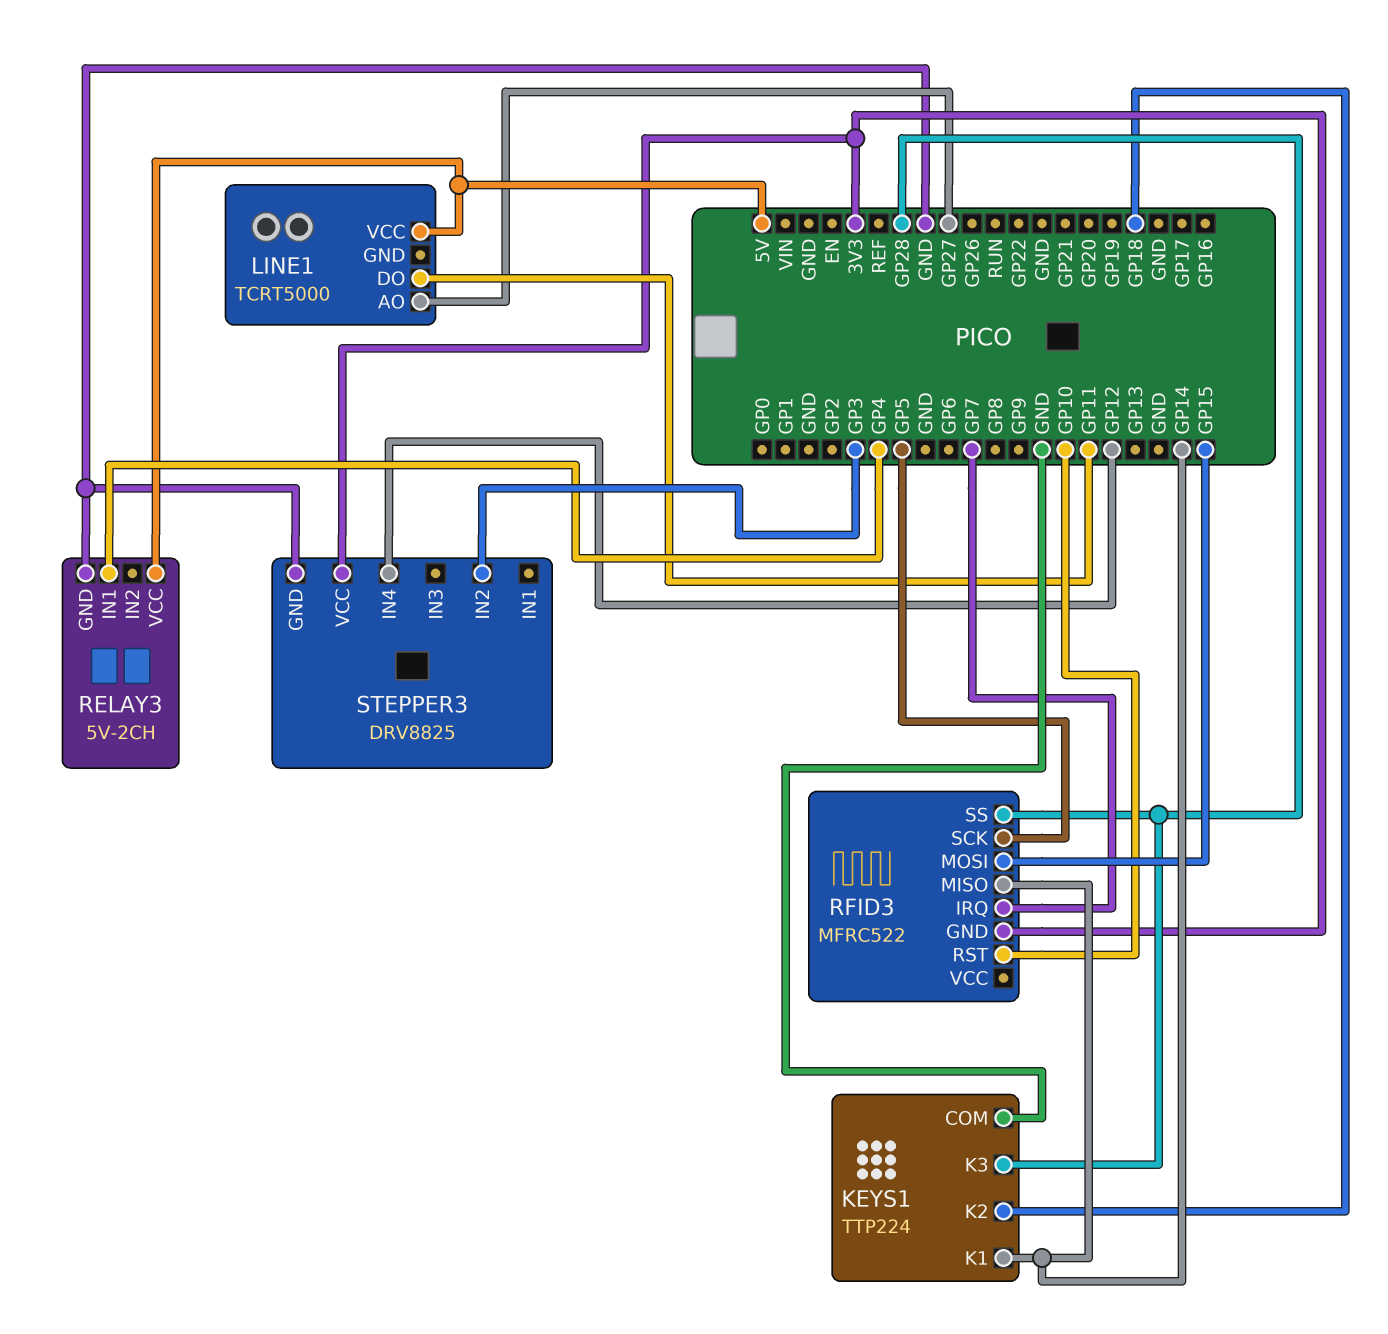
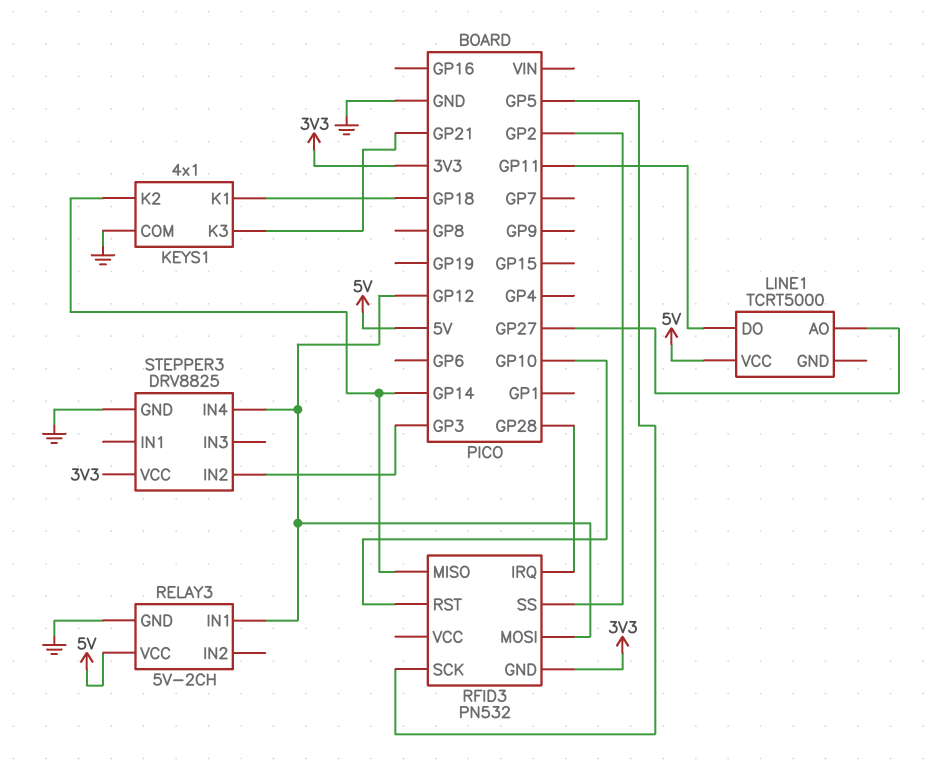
KEYS1: TTP224 -> 4x1
KEYS1 pin K1: GP14 -> GP18
KEYS1 pin K2: GP18 -> GP14
KEYS1 pin K3: GP28 -> GP21
RELAY3 pin IN1: GP4 -> GP12
RFID3: MFRC522 -> PN532
RFID3 pin IRQ: GP7 -> GP28
RFID3 pin MOSI: GP15 -> GP12
RFID3 pin SS: GP28 -> GP2

